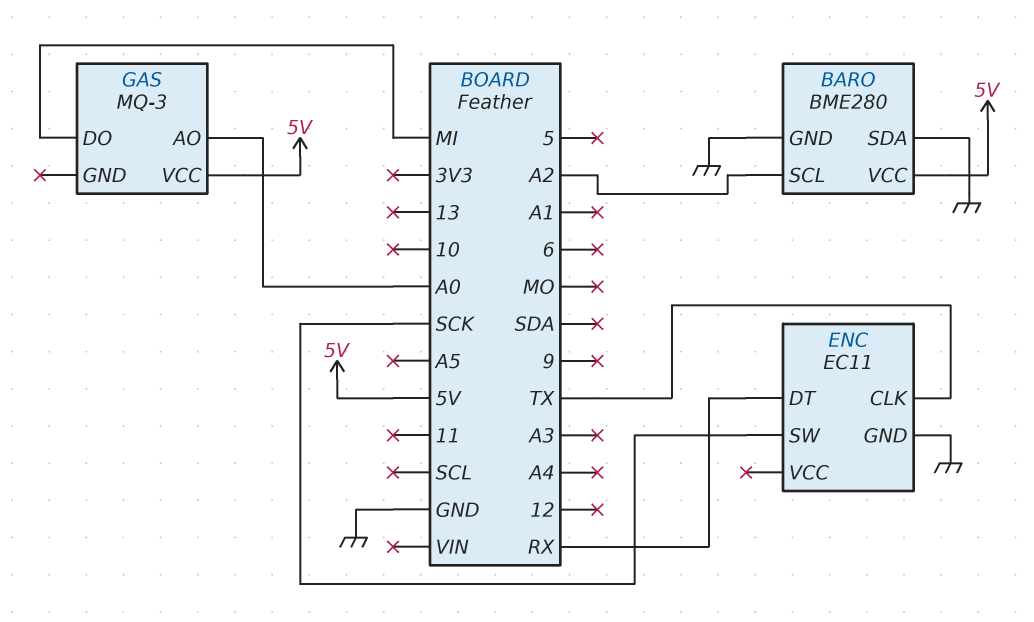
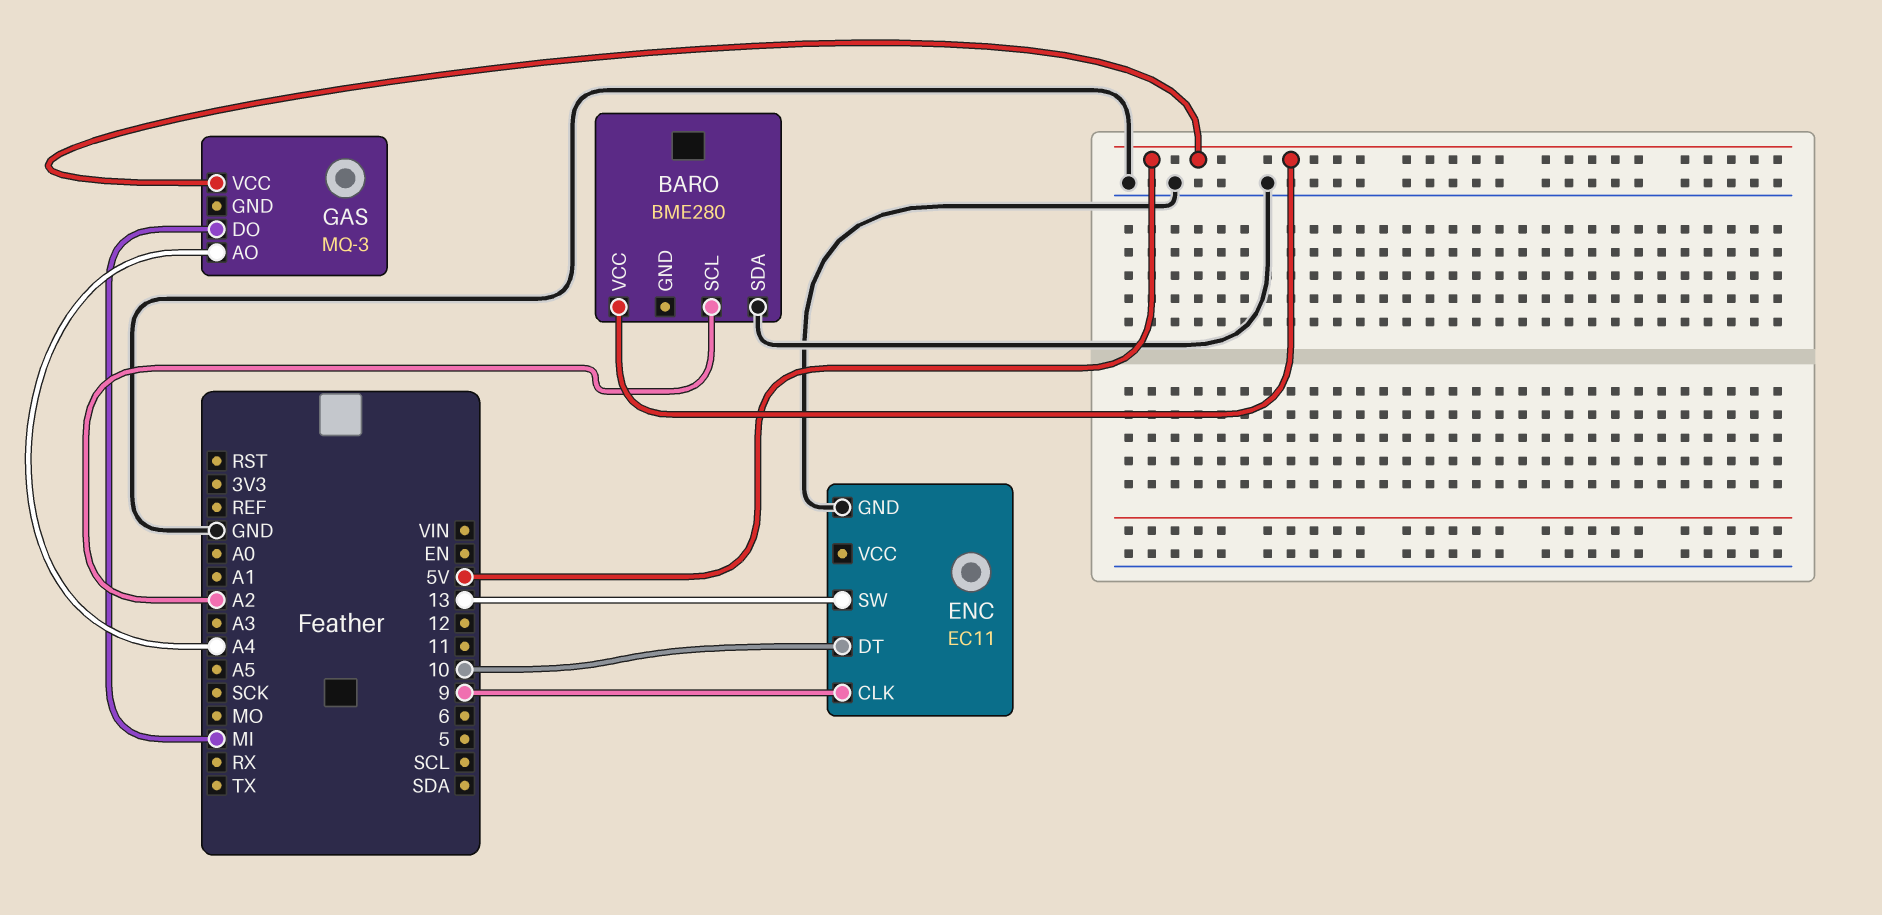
BARO pin GND: GND -> none
ENC pin CLK: TX -> 9
ENC pin DT: RX -> 10
ENC pin SW: SCK -> 13
GAS pin AO: A0 -> A4

